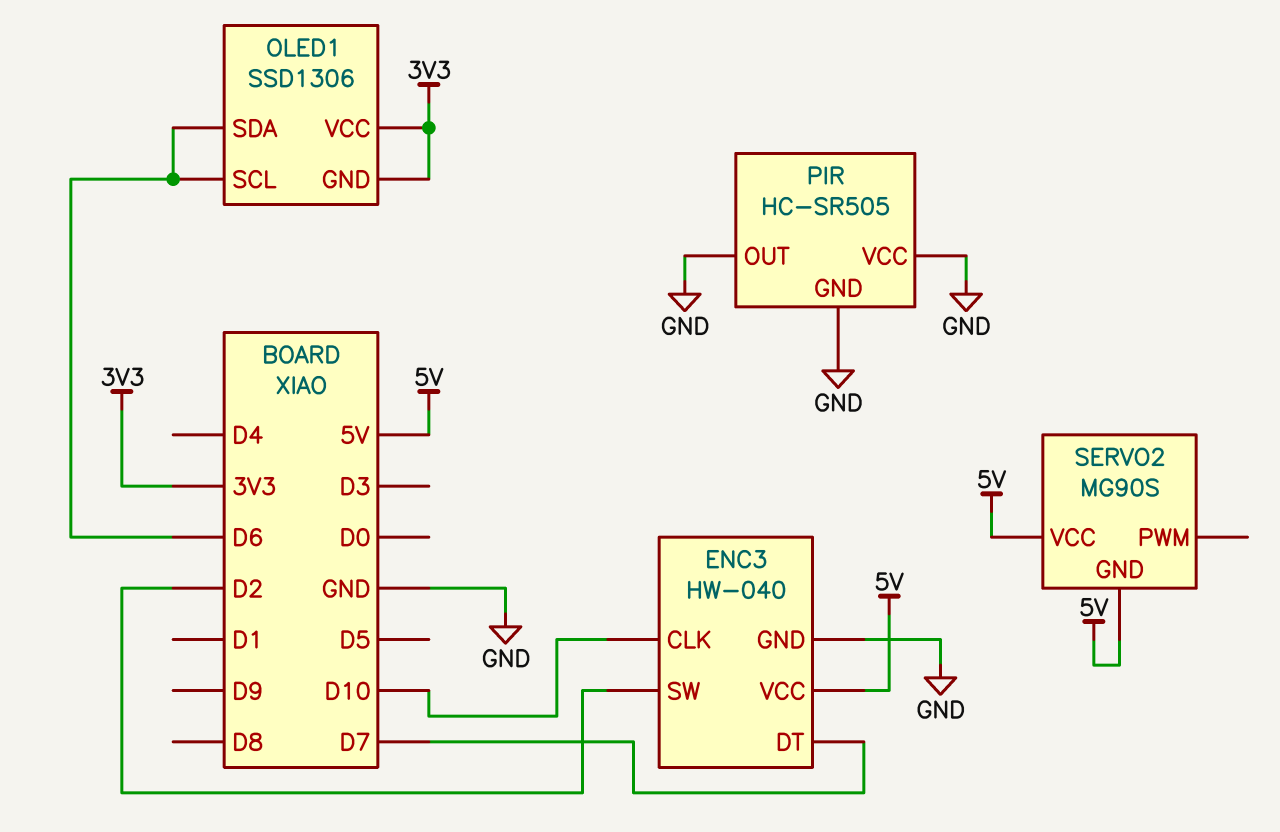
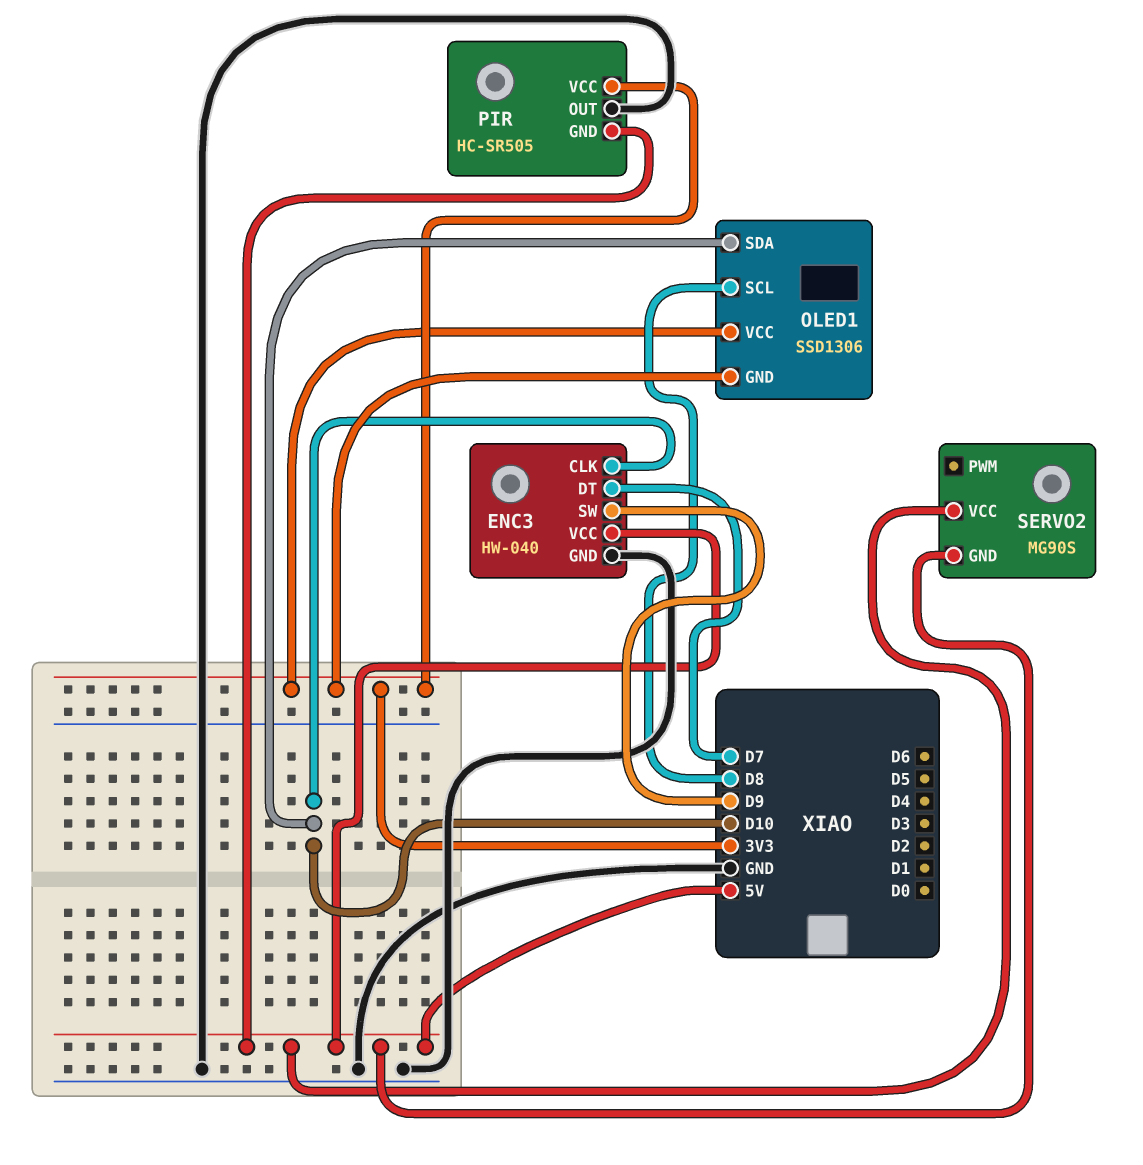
ENC3 pin SW: D2 -> D9
OLED1 pin SCL: D6 -> D8
OLED1 pin SDA: D6 -> D10
PIR pin GND: GND -> 5V
PIR pin VCC: GND -> 3V3

